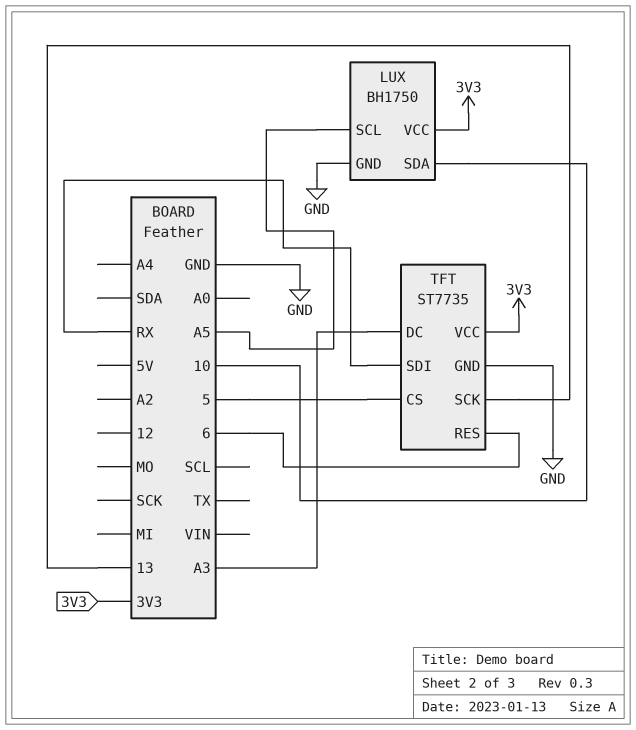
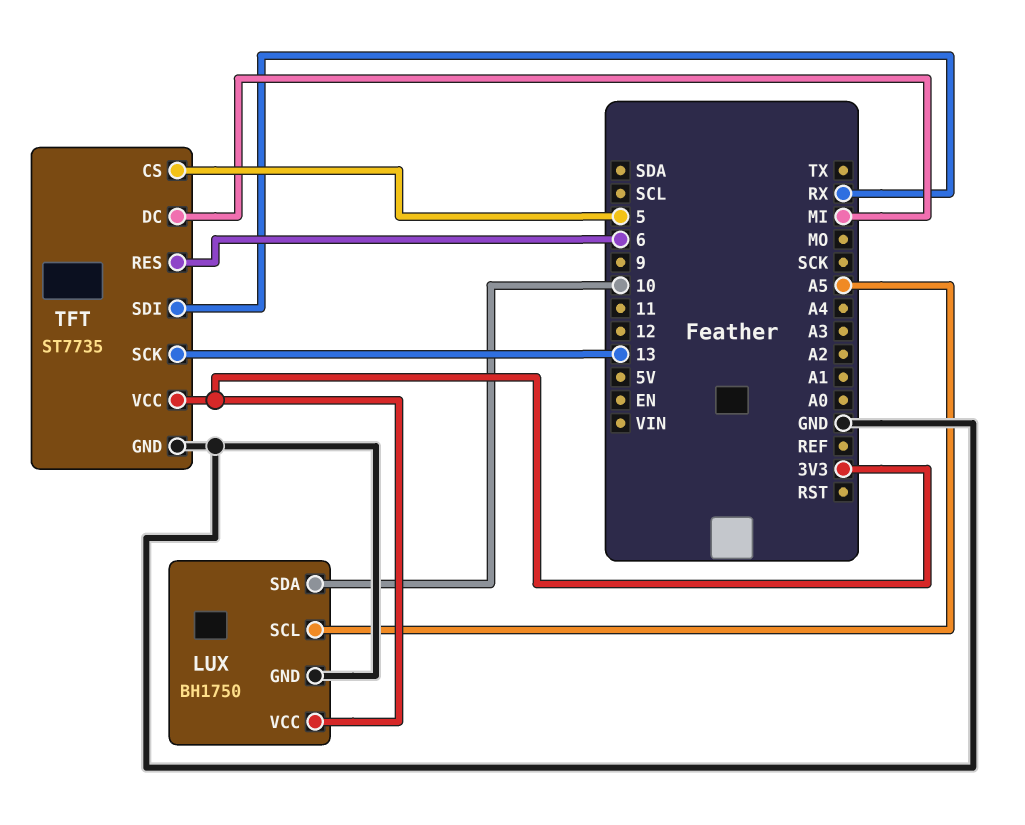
TFT pin DC: A3 -> MI

